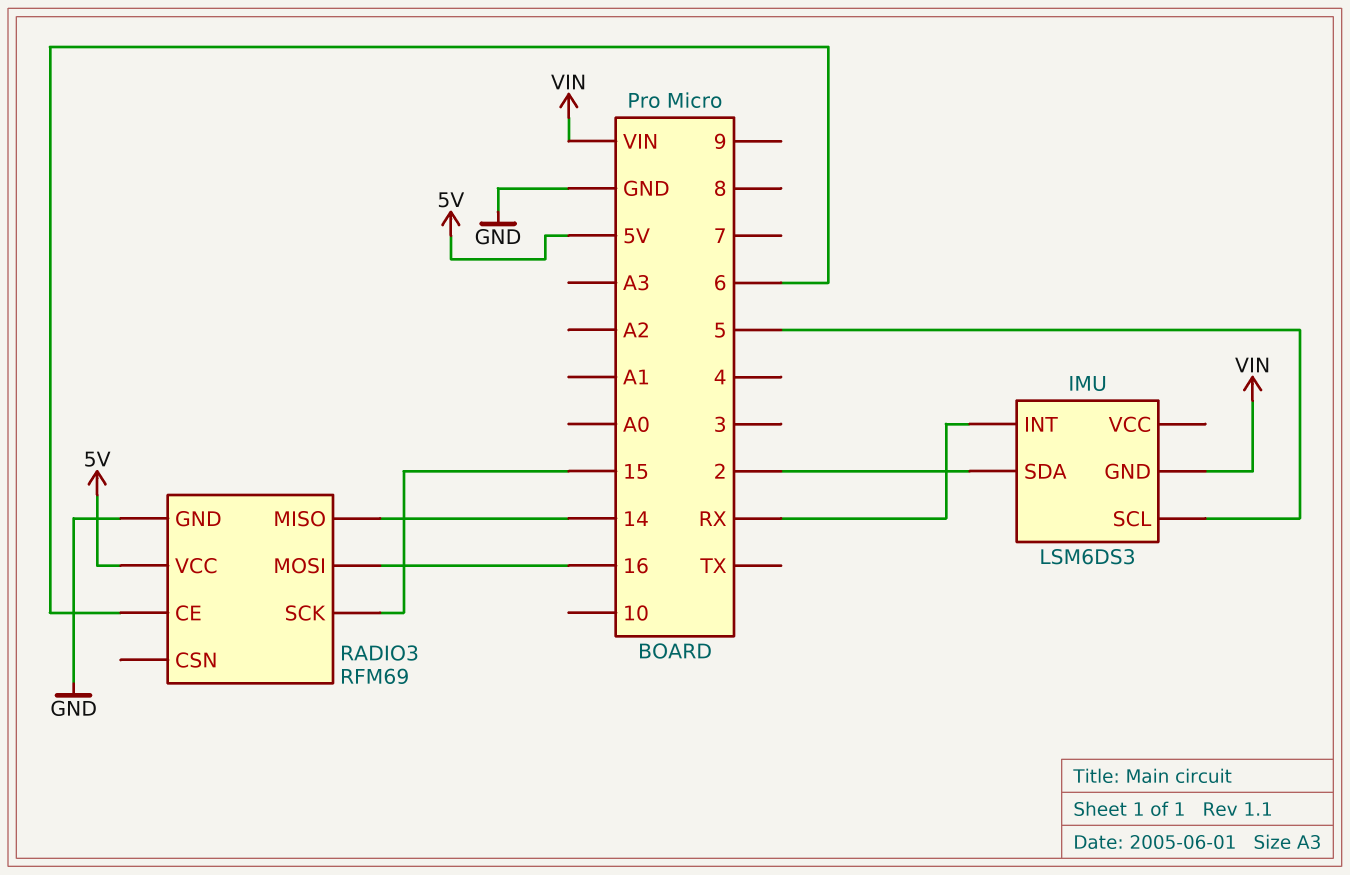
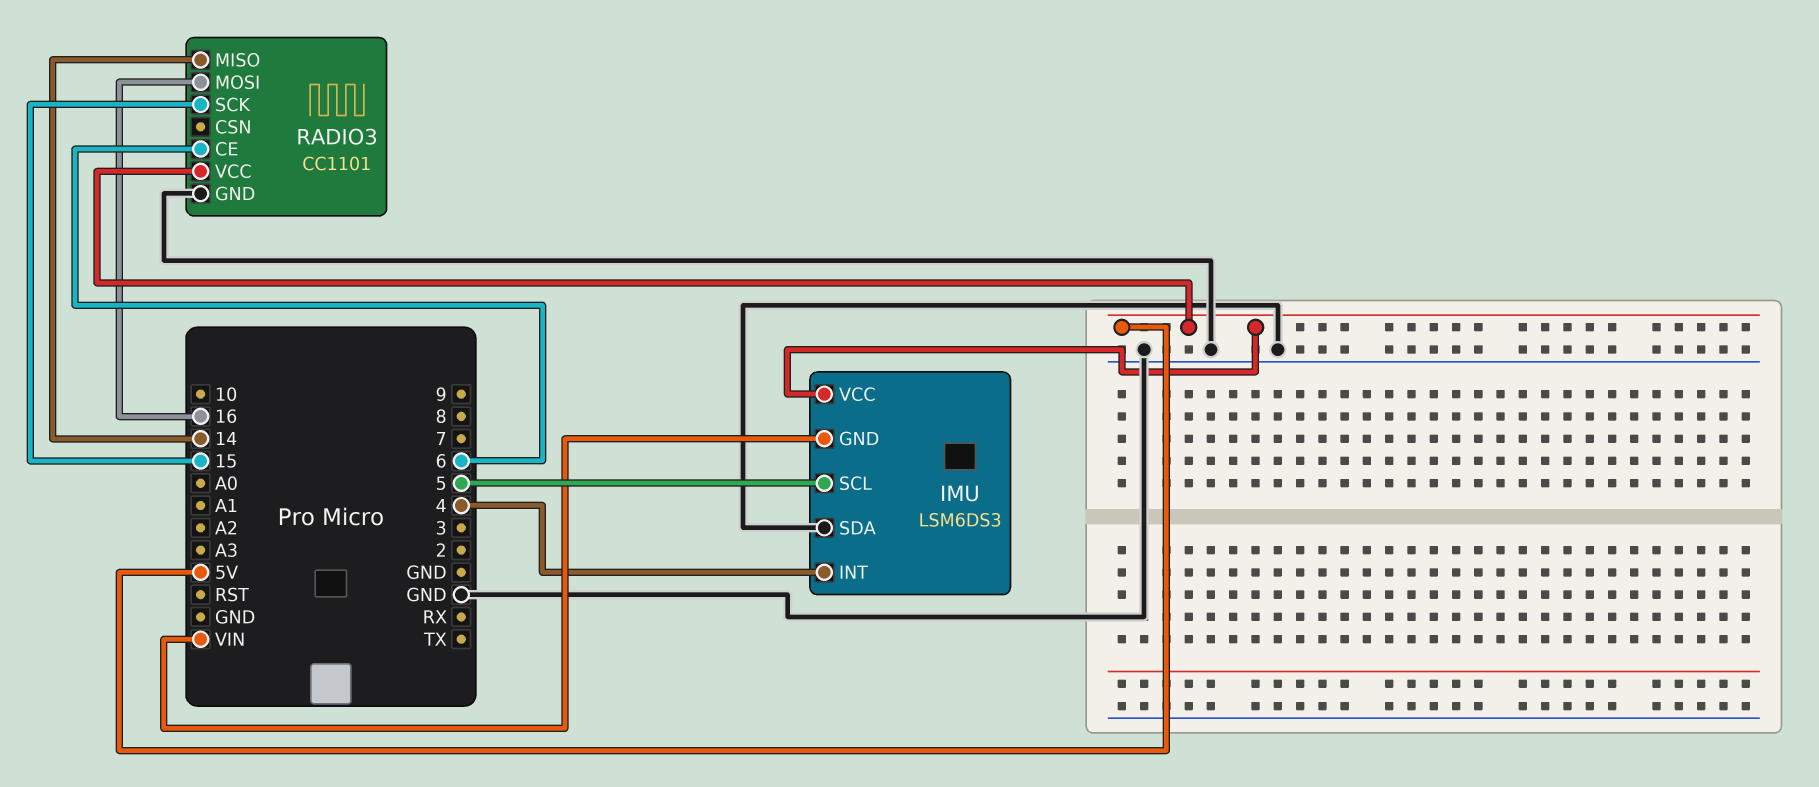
IMU pin INT: RX -> 4
IMU pin SDA: 2 -> GND
IMU pin VCC: none -> 5V
RADIO3: RFM69 -> CC1101

